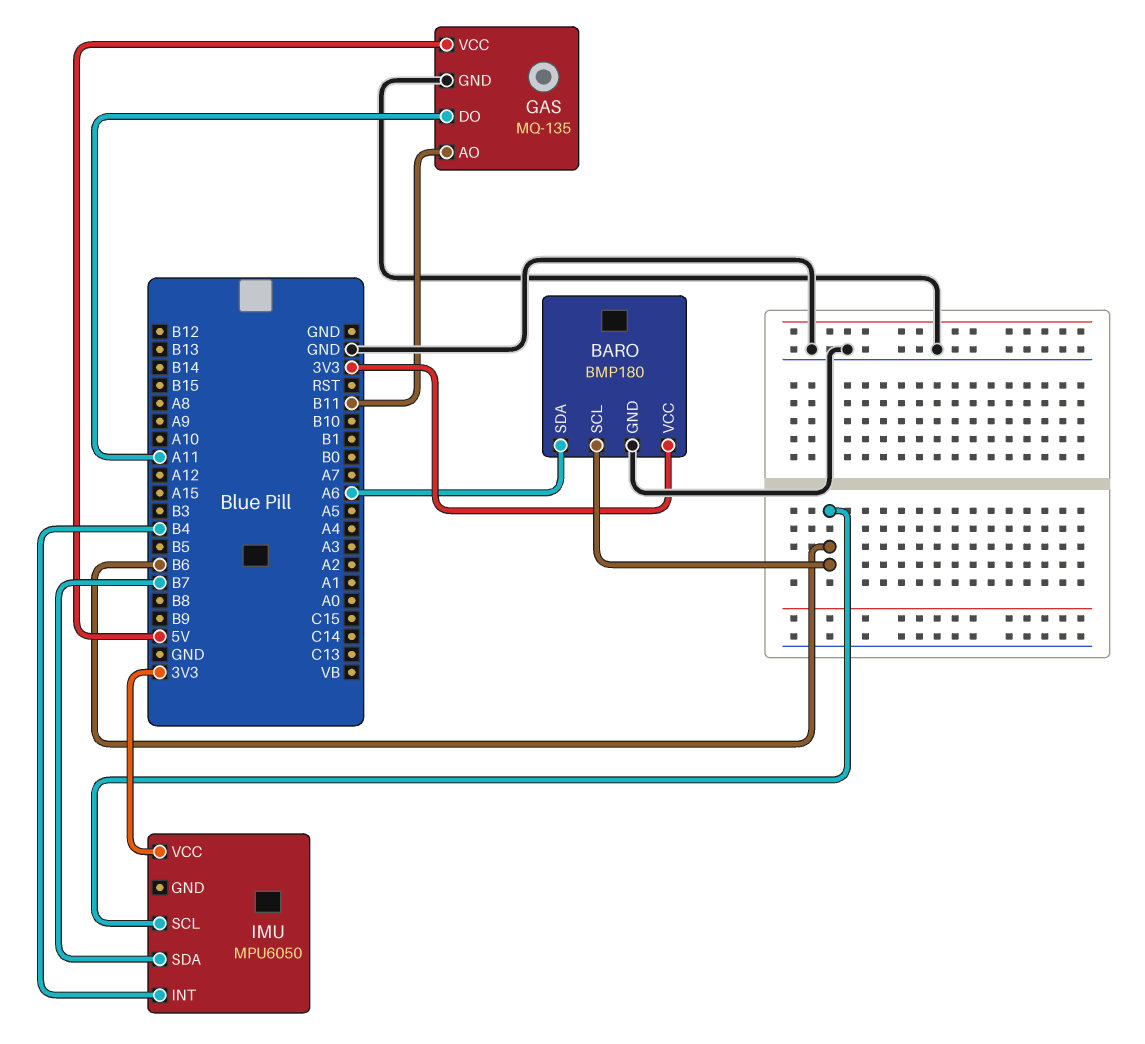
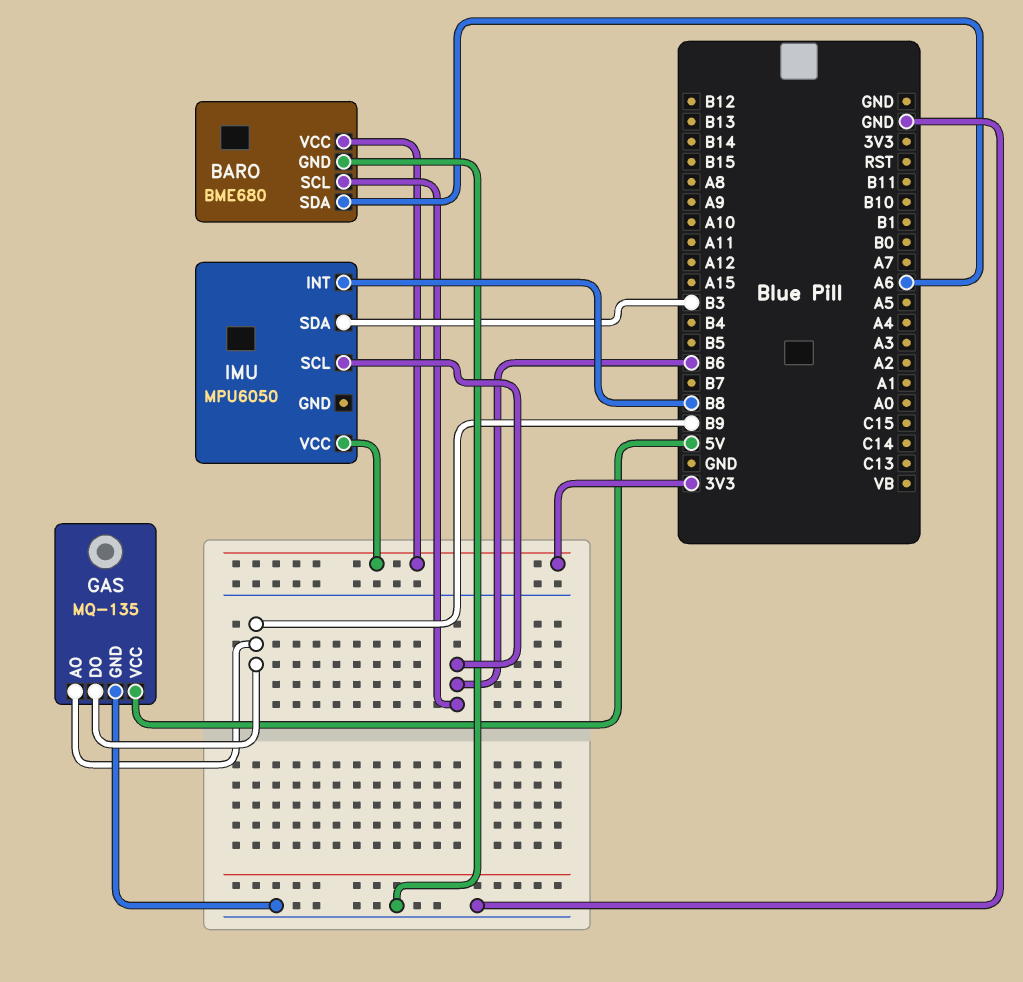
BARO: BMP180 -> BME680
GAS pin AO: B11 -> B9
GAS pin DO: A11 -> B9
IMU pin INT: B4 -> B8
IMU pin SDA: B7 -> B3

